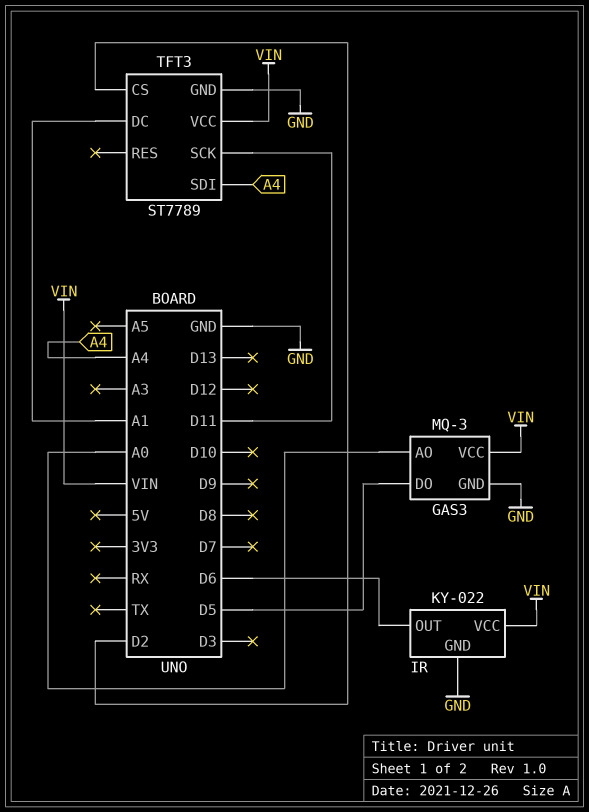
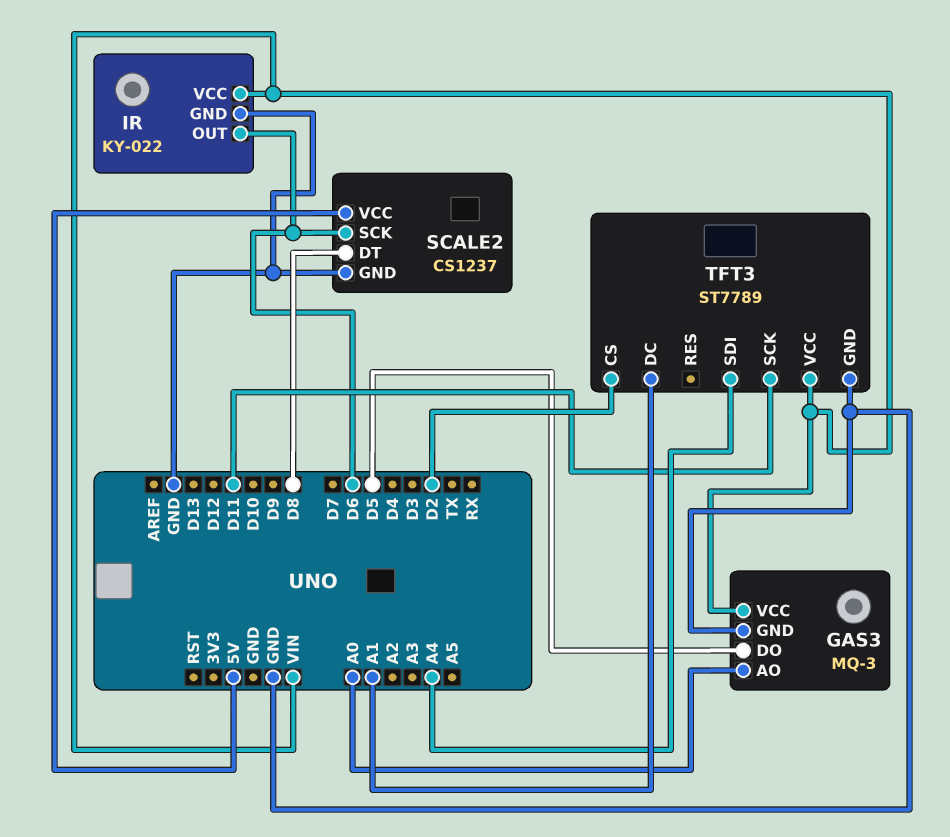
SCALE2: none -> CS1237
SCALE2 pin DT: none -> D8
SCALE2 pin GND: none -> GND
SCALE2 pin SCK: none -> D6
SCALE2 pin VCC: none -> 5V

